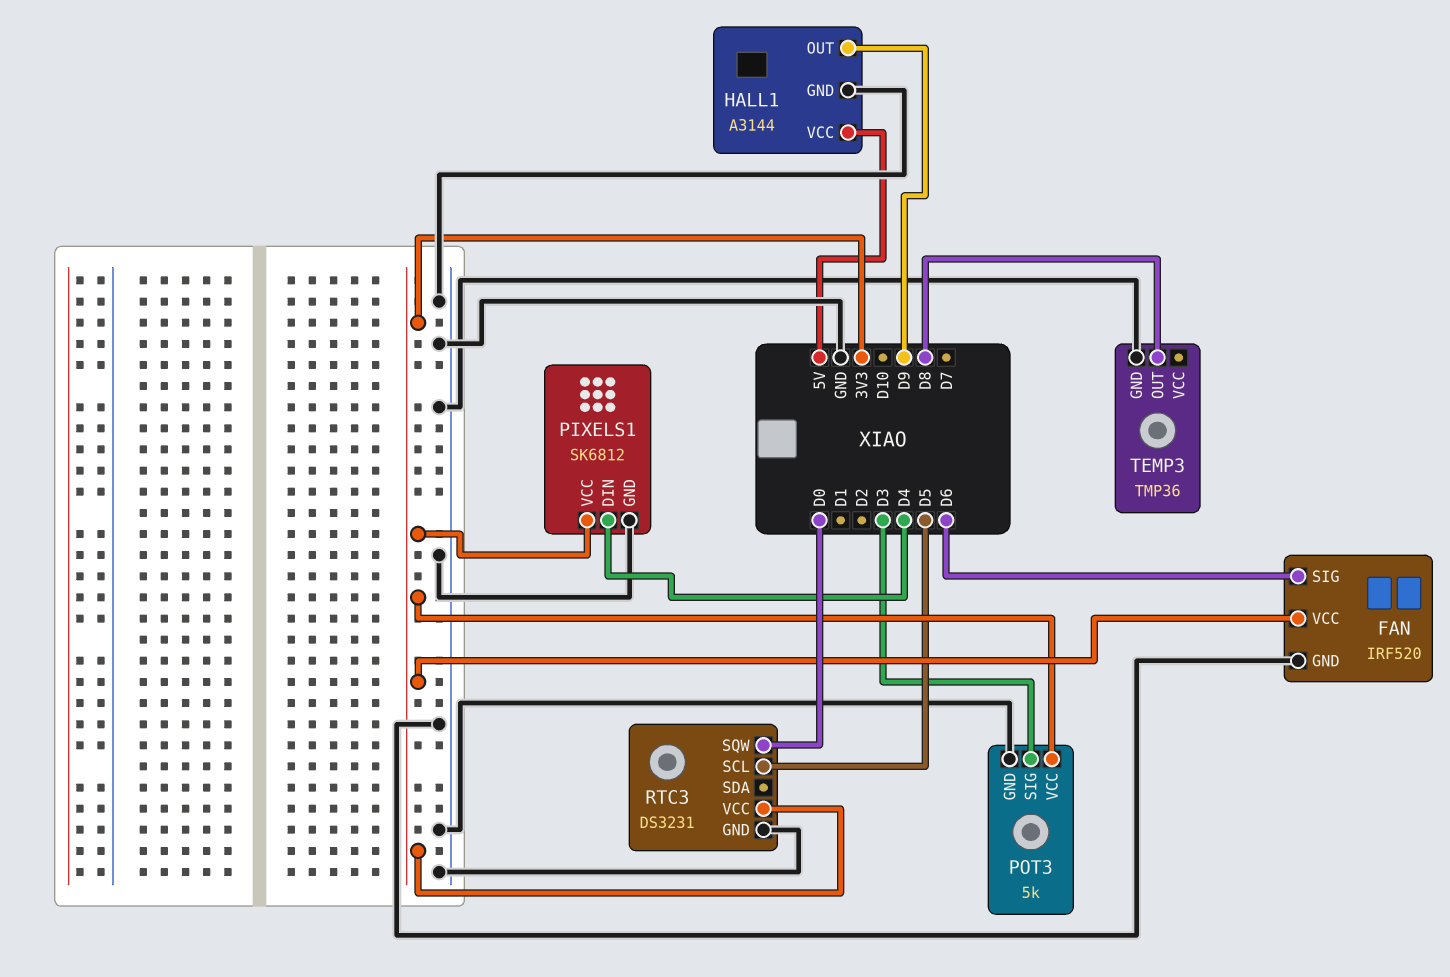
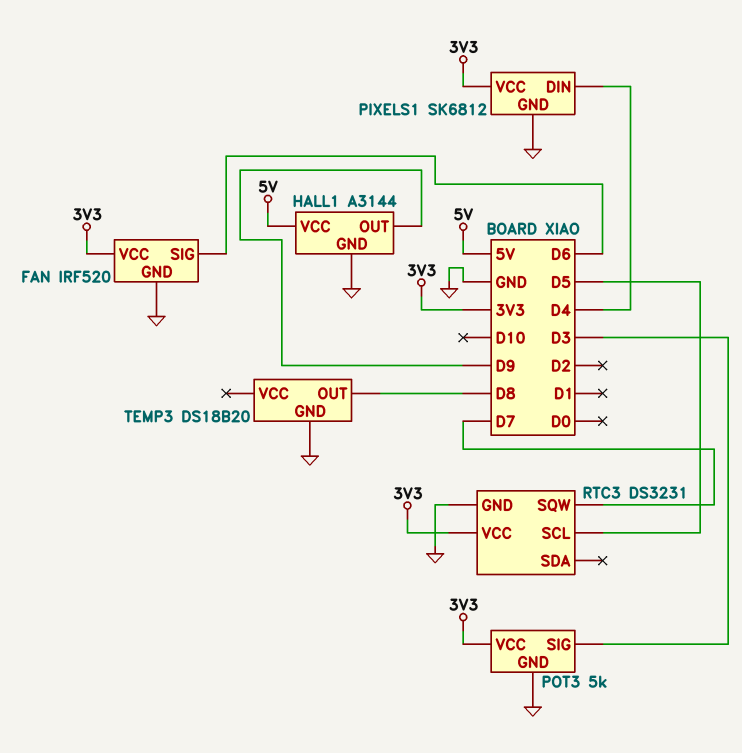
RTC3 pin SQW: D0 -> D7
TEMP3: TMP36 -> DS18B20

